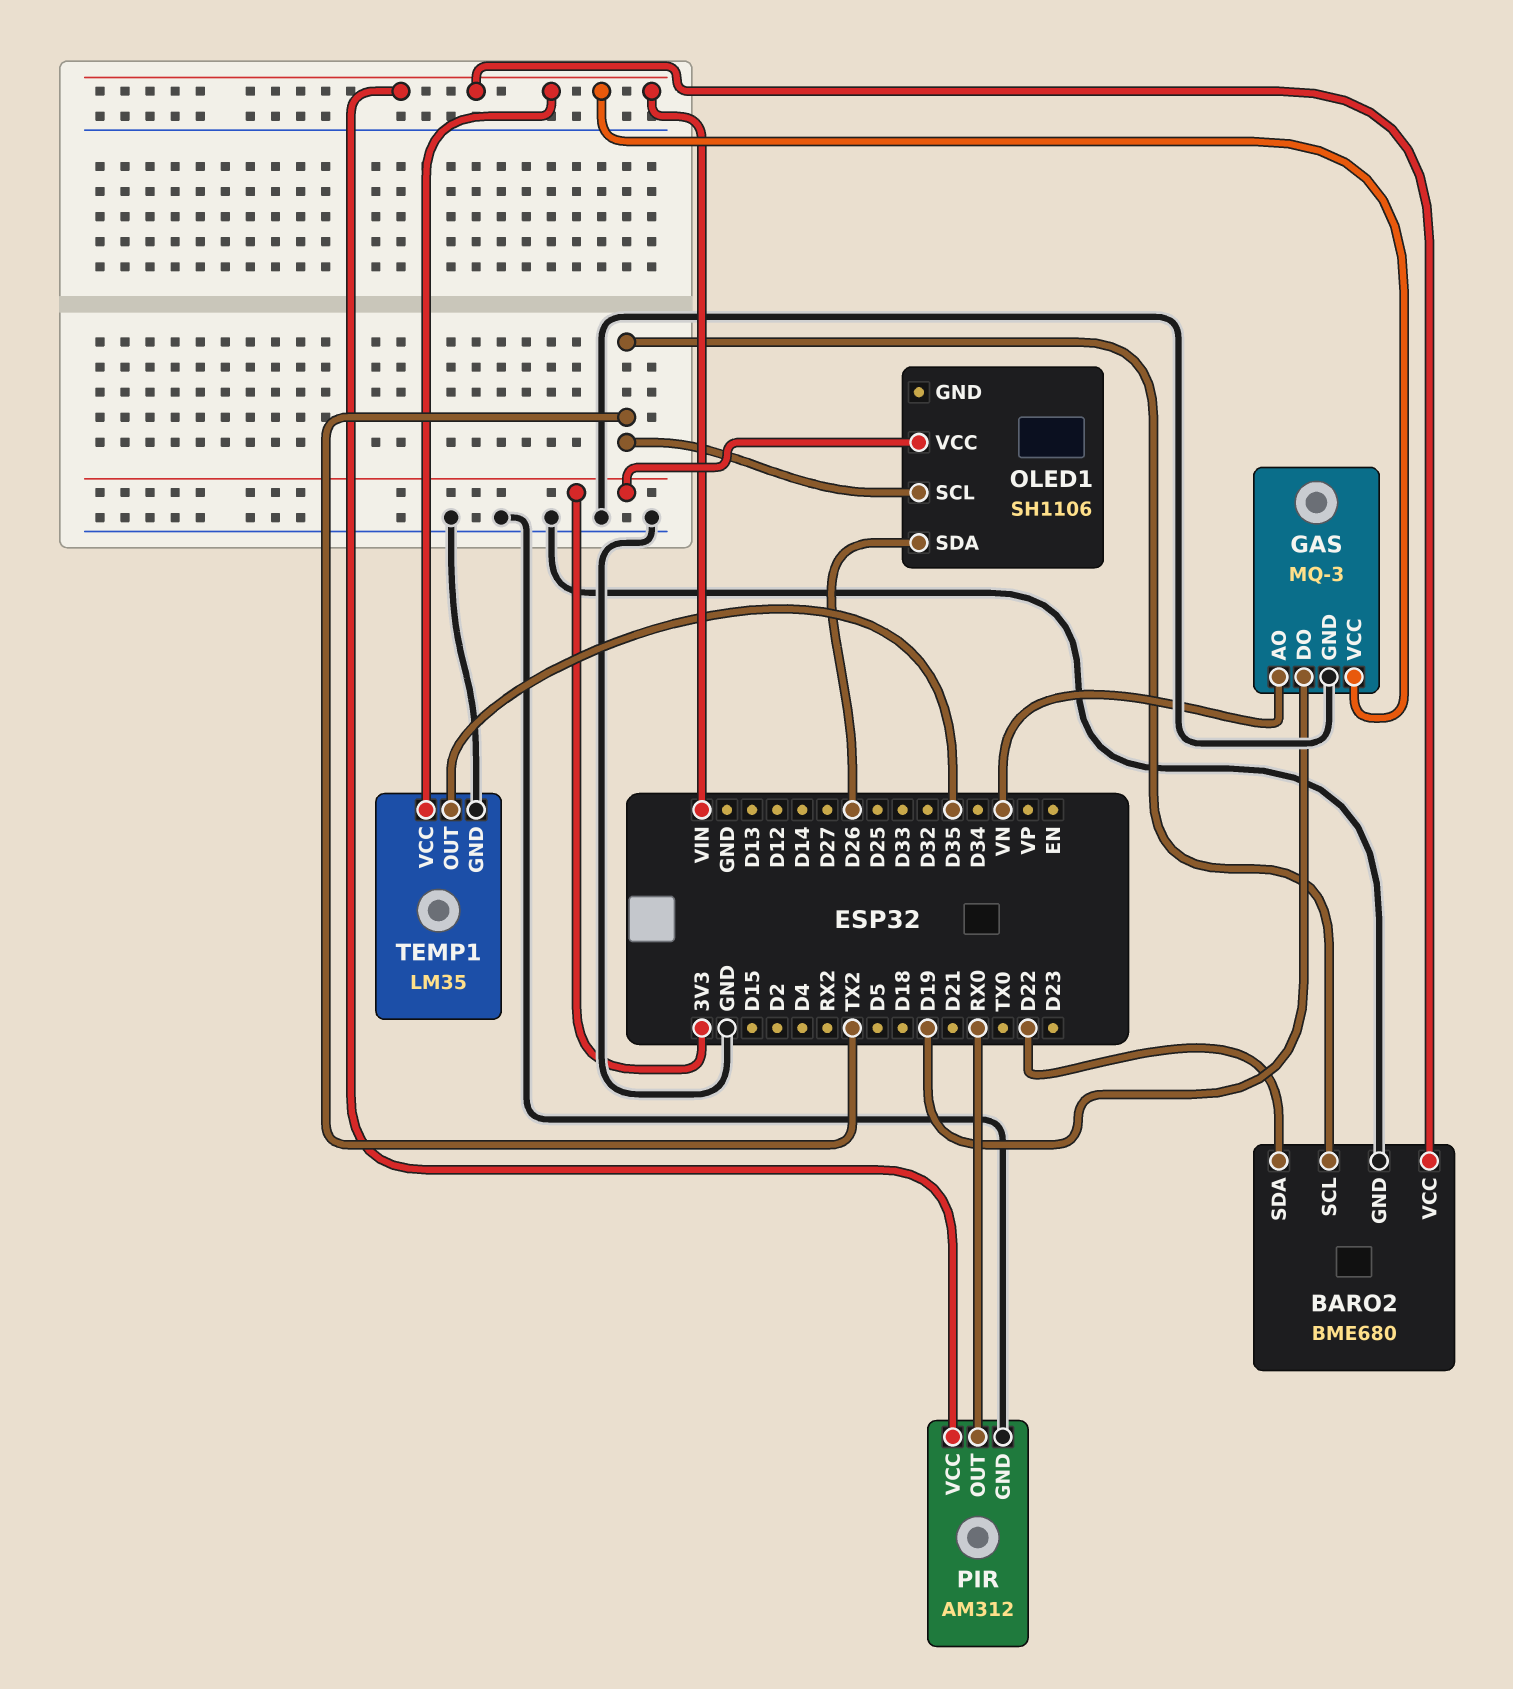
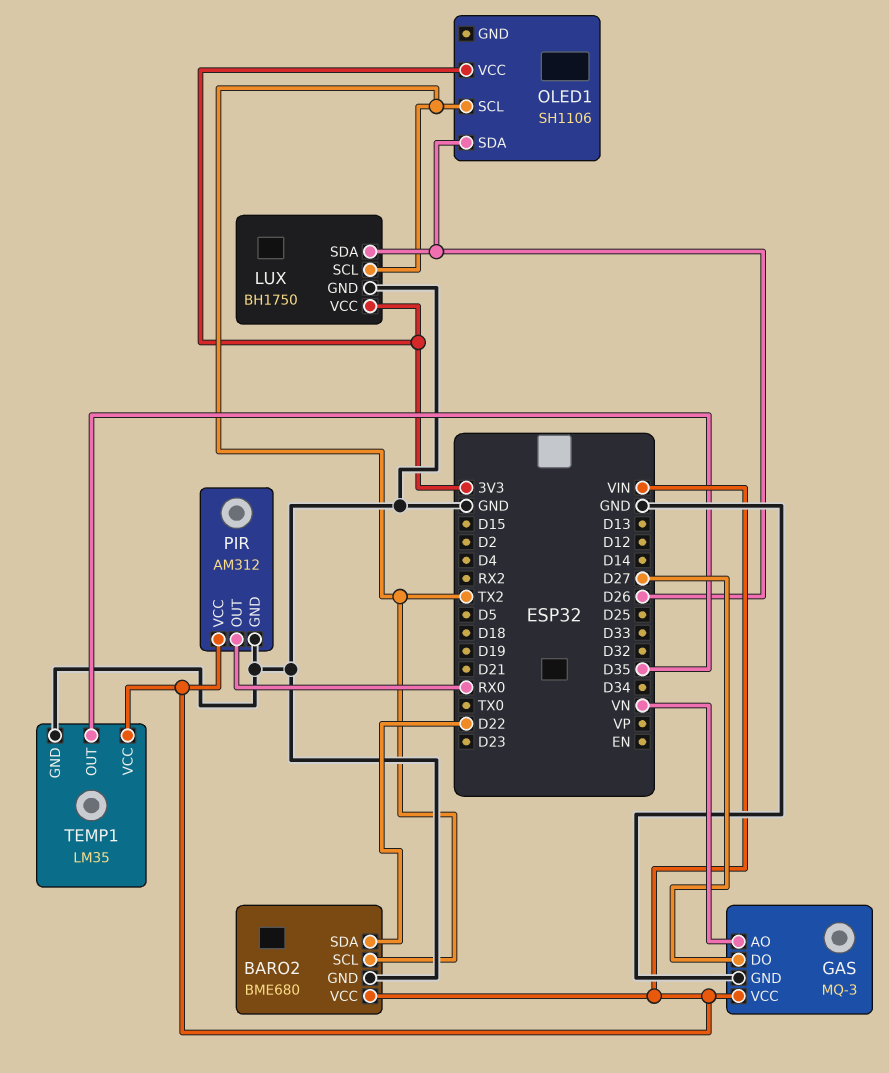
GAS pin DO: D19 -> D27
LUX: none -> BH1750
LUX pin GND: none -> GND
LUX pin SCL: none -> TX2
LUX pin SDA: none -> D26
LUX pin VCC: none -> 3V3

